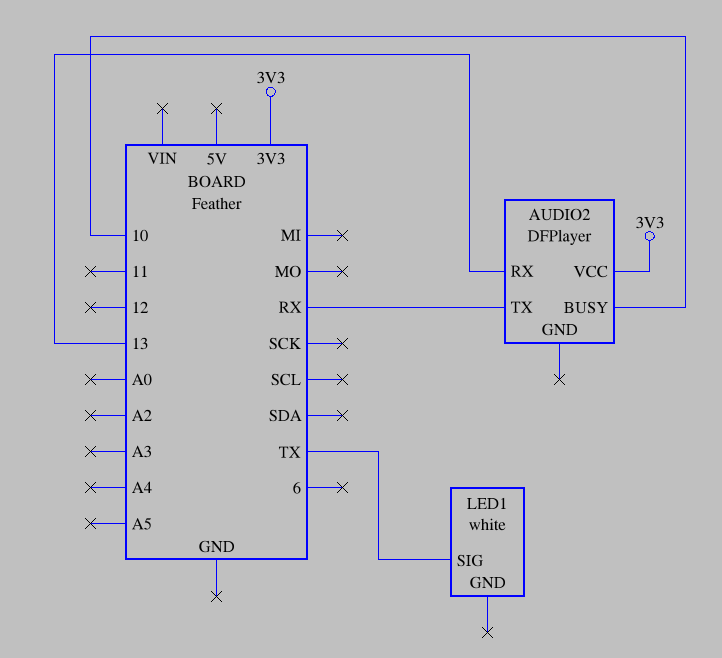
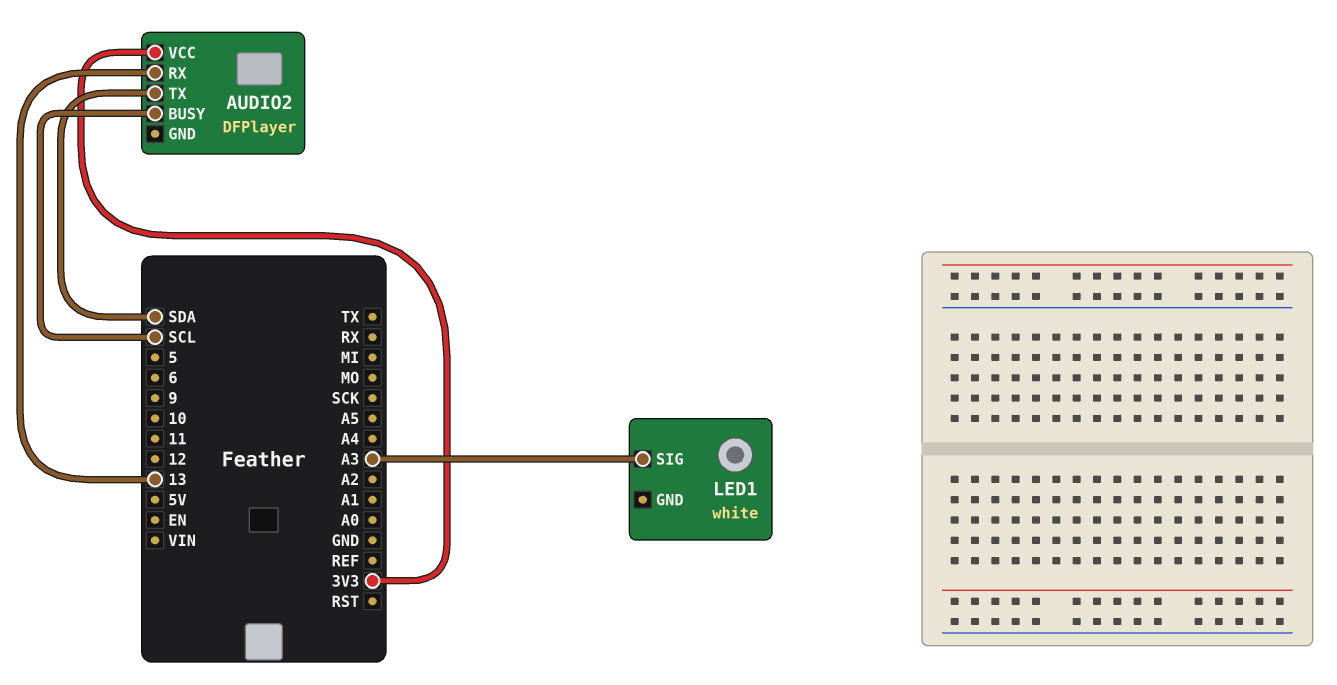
AUDIO2 pin BUSY: 10 -> SCL
AUDIO2 pin TX: RX -> SDA
LED1 pin SIG: TX -> A3

